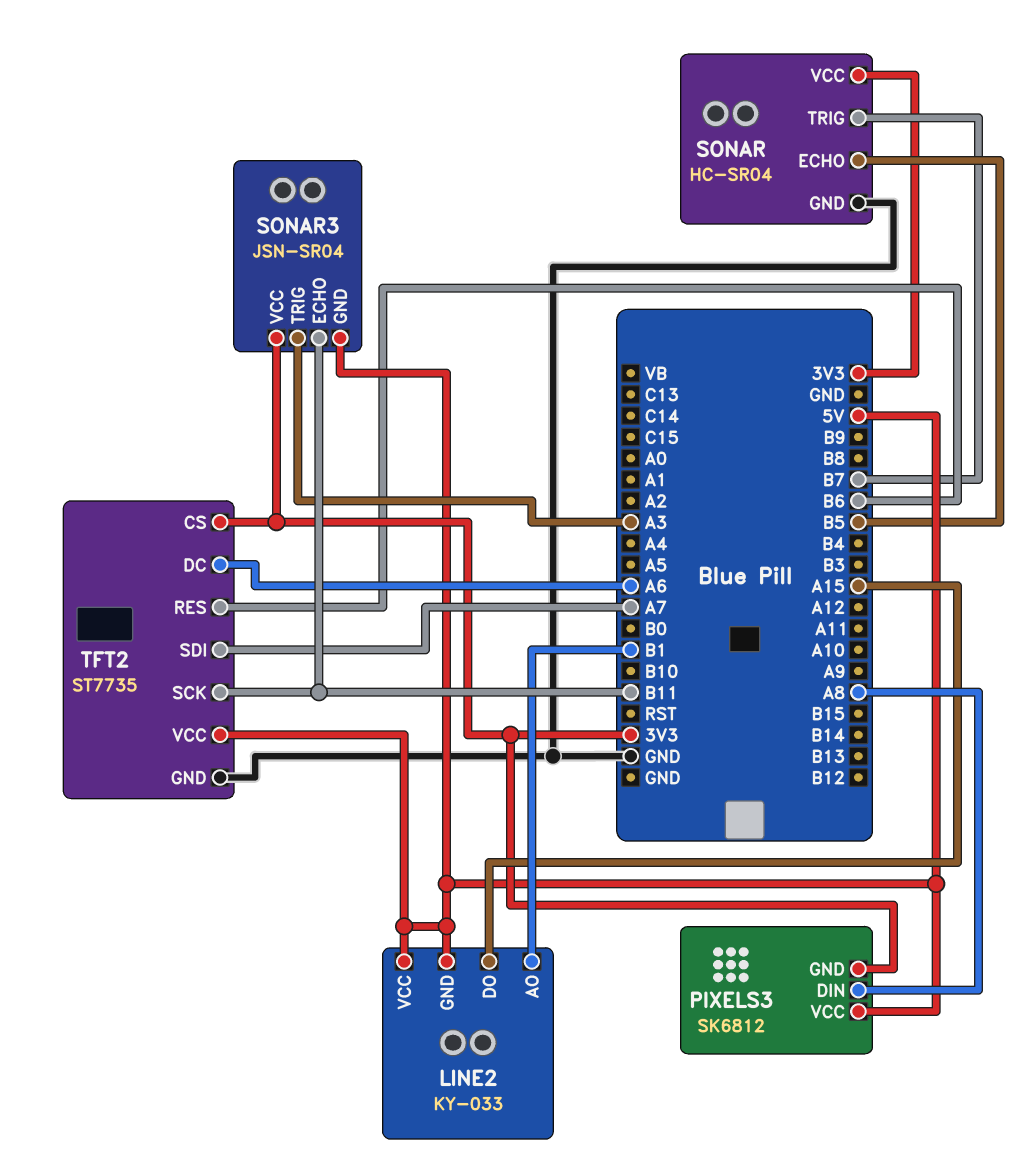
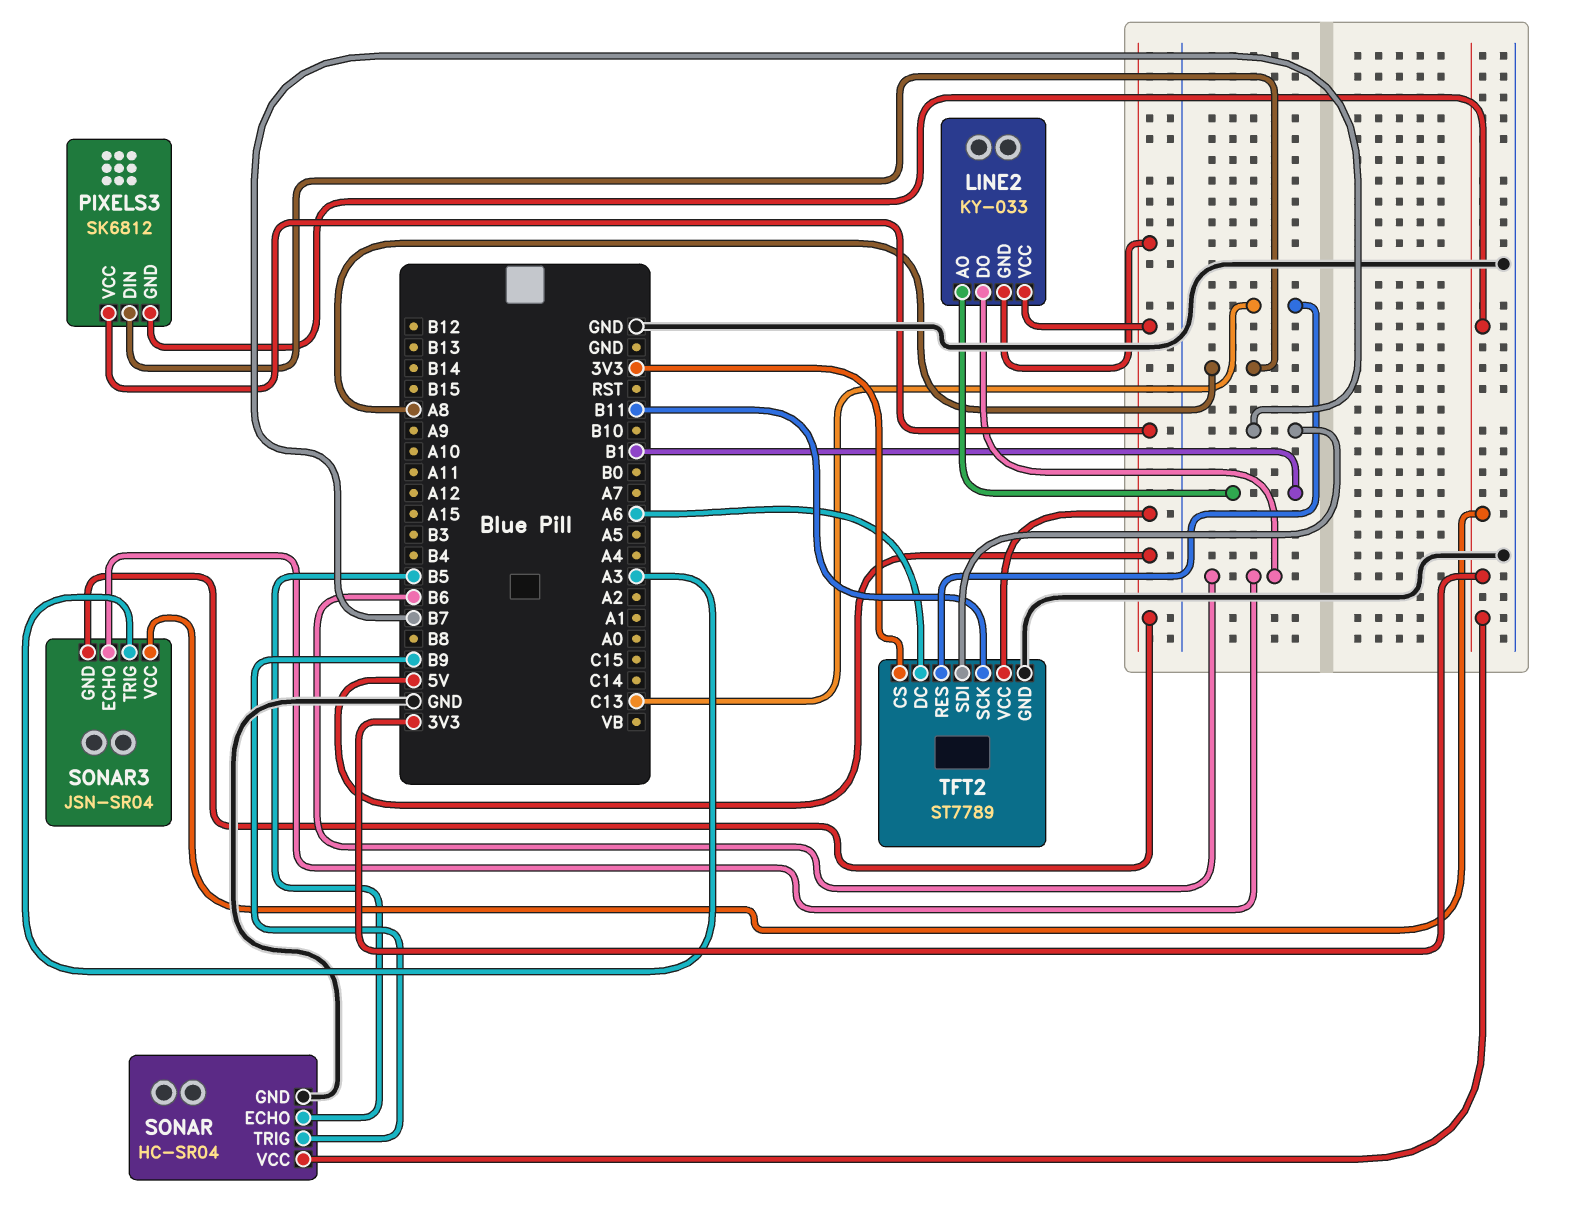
LINE2 pin DO: A15 -> B6
SONAR pin TRIG: B7 -> B9
SONAR3 pin ECHO: B11 -> B6
TFT2: ST7735 -> ST7789
TFT2 pin RES: B6 -> C13
TFT2 pin SDI: A7 -> B7

